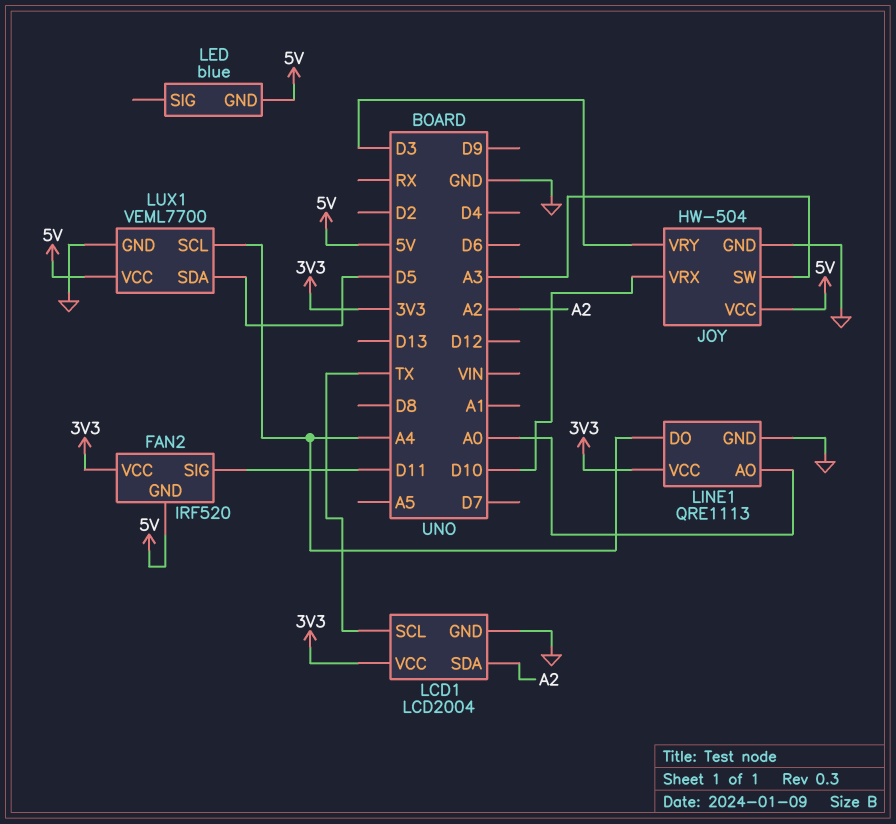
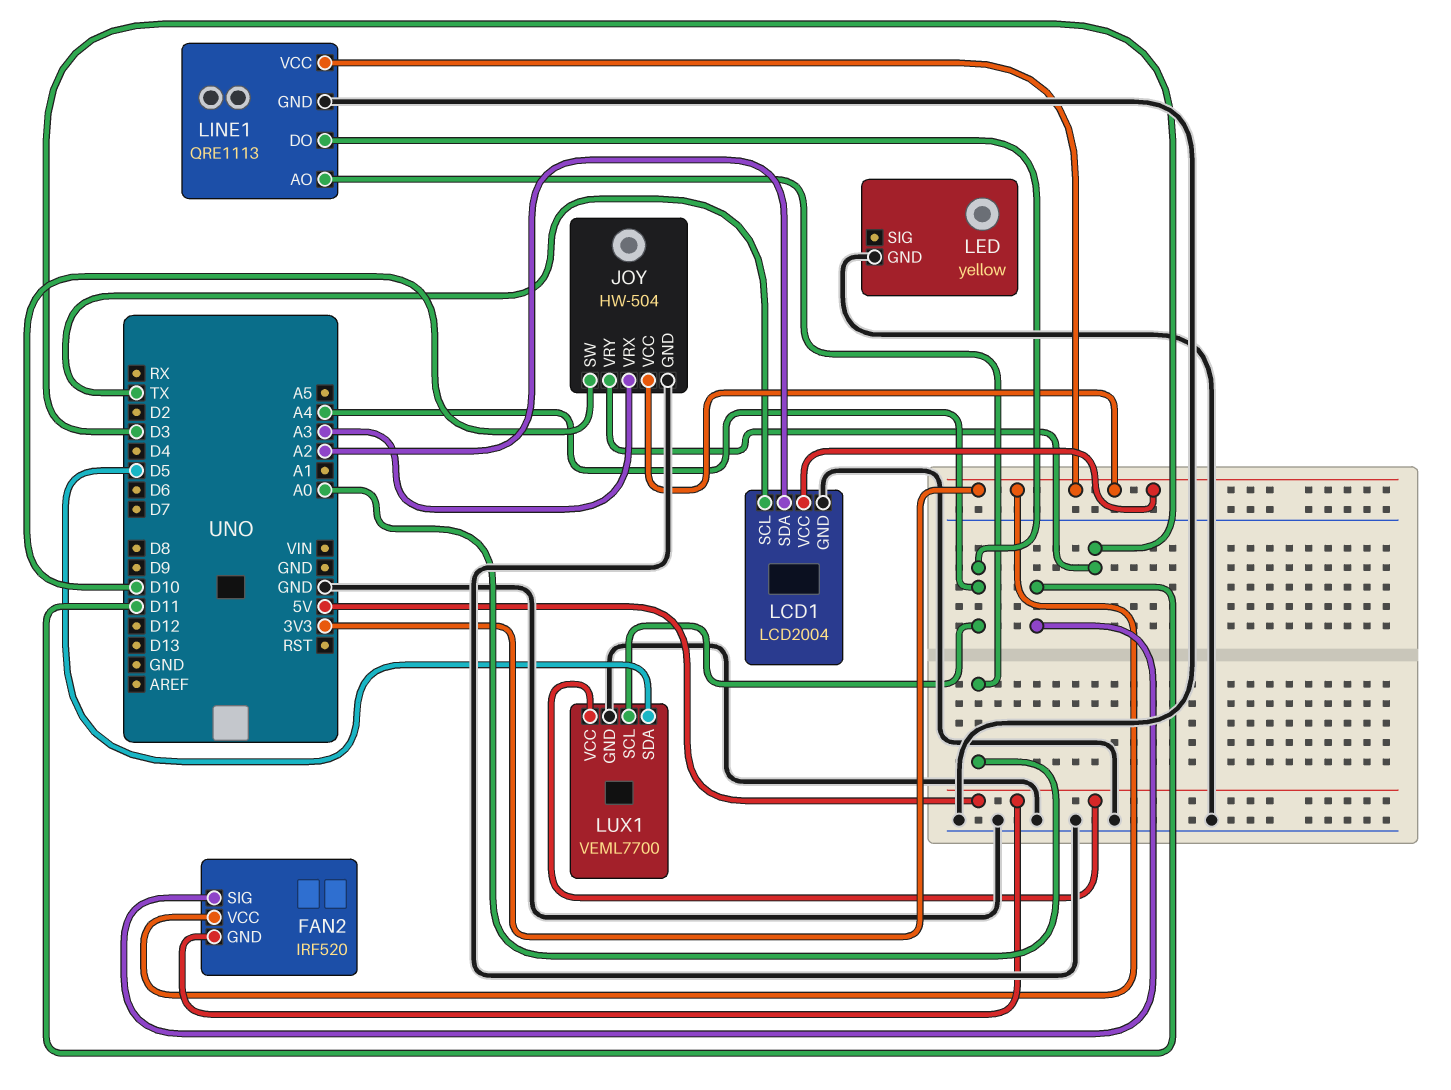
JOY pin SW: A3 -> D10
JOY pin VCC: 5V -> 3V3
JOY pin VRX: D10 -> A3
LED: blue -> yellow
LED pin GND: 5V -> GND

